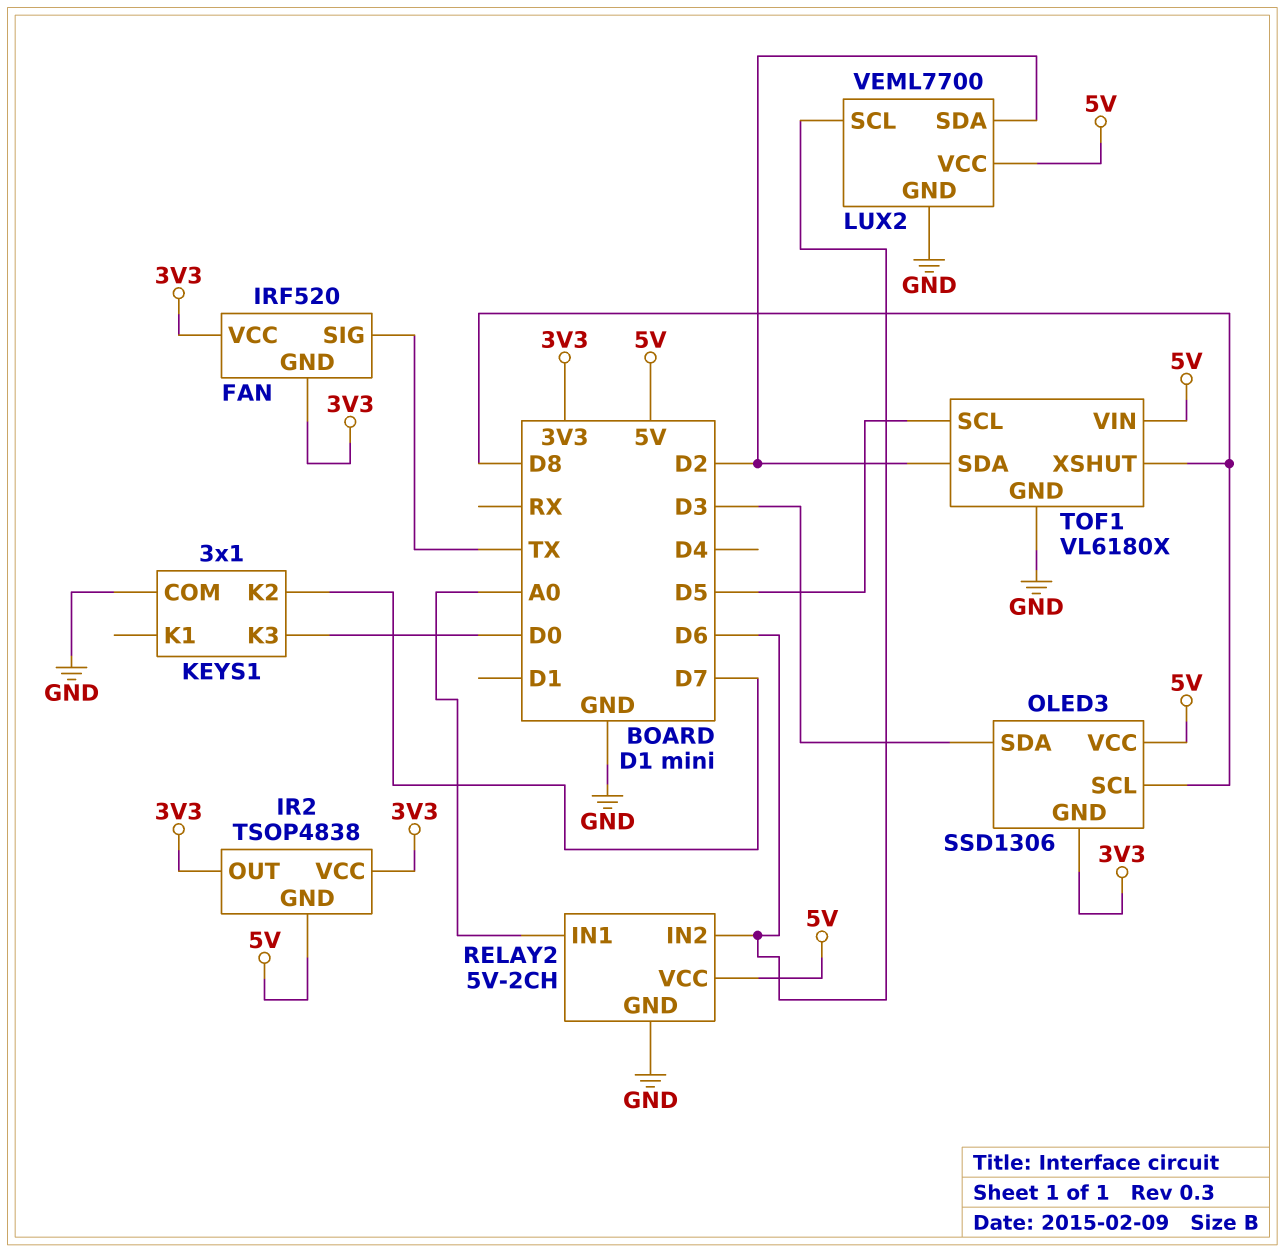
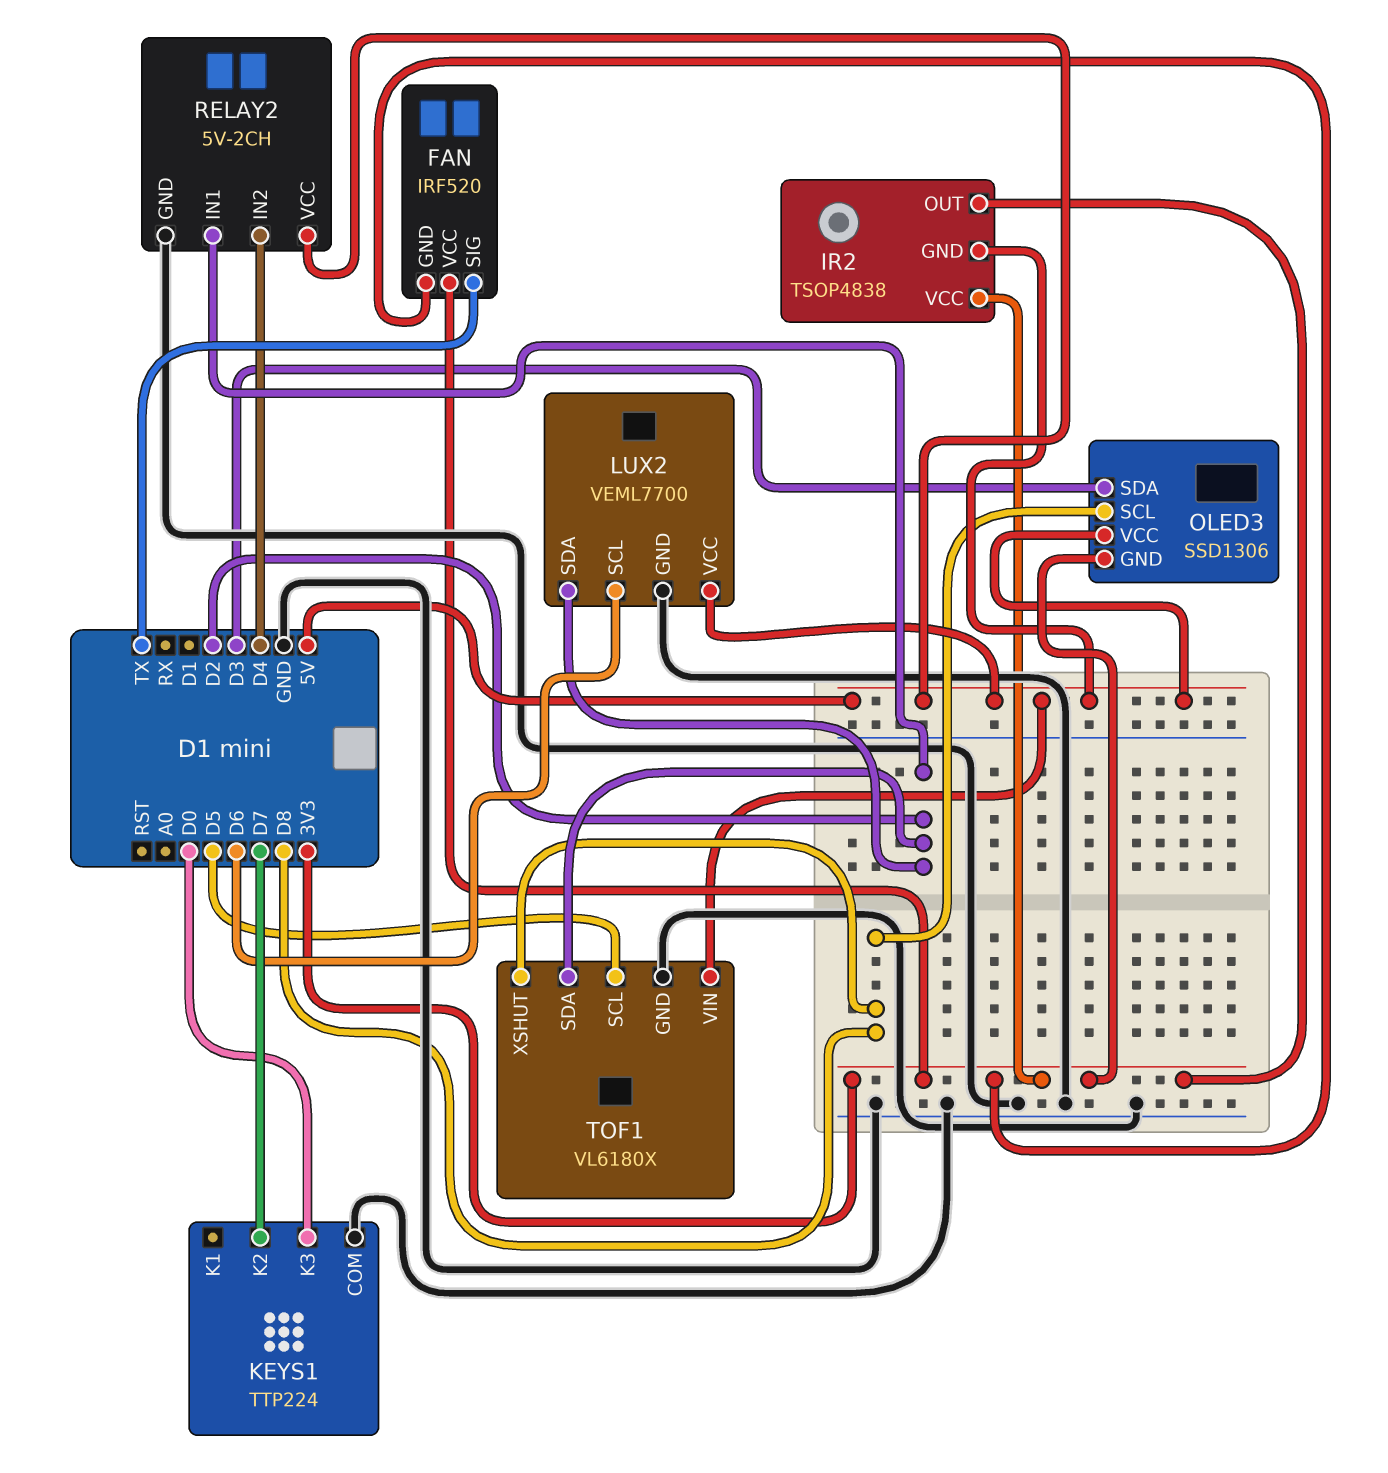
KEYS1: 3x1 -> TTP224
RELAY2 pin IN1: A0 -> D2
RELAY2 pin IN2: D6 -> D4

